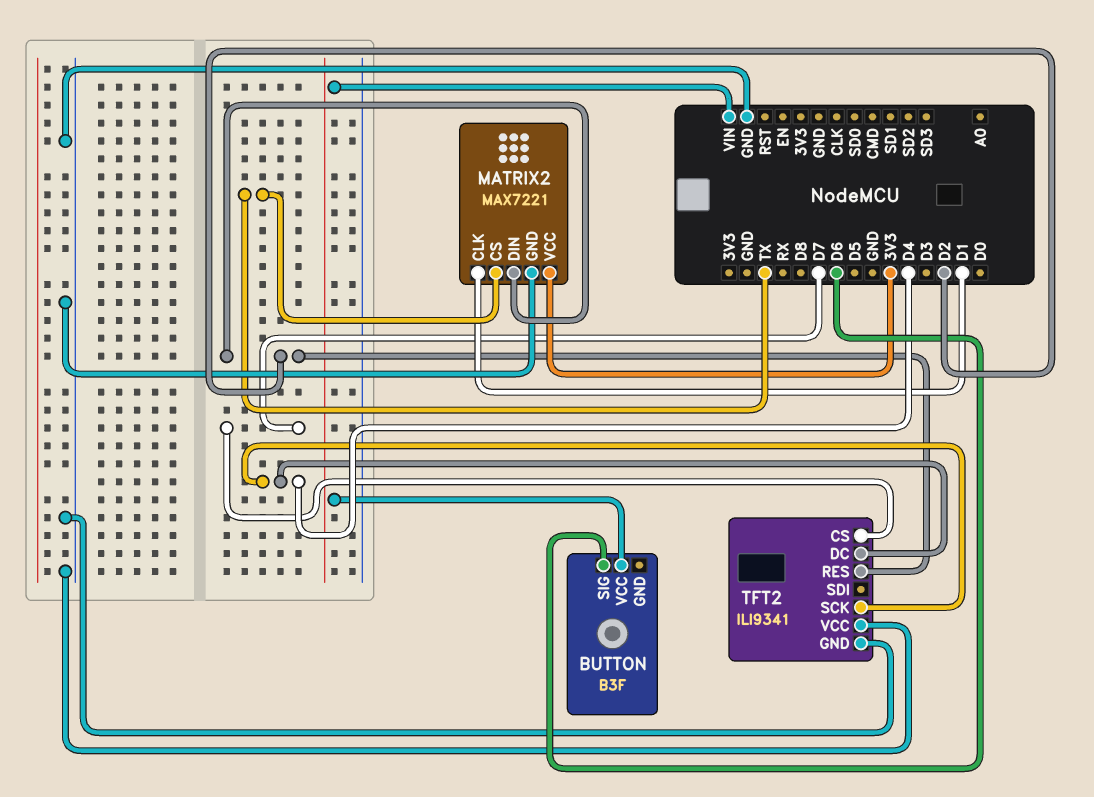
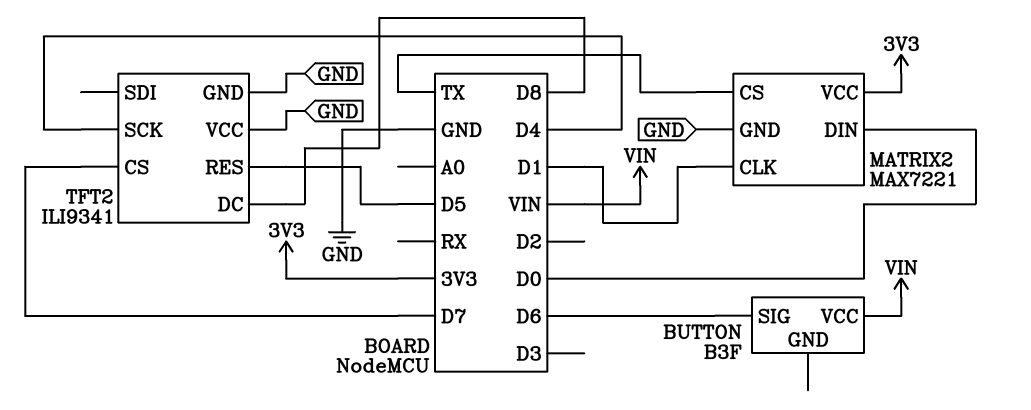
MATRIX2 pin DIN: D2 -> D0
TFT2 pin DC: D4 -> D8
TFT2 pin RES: D2 -> D5

